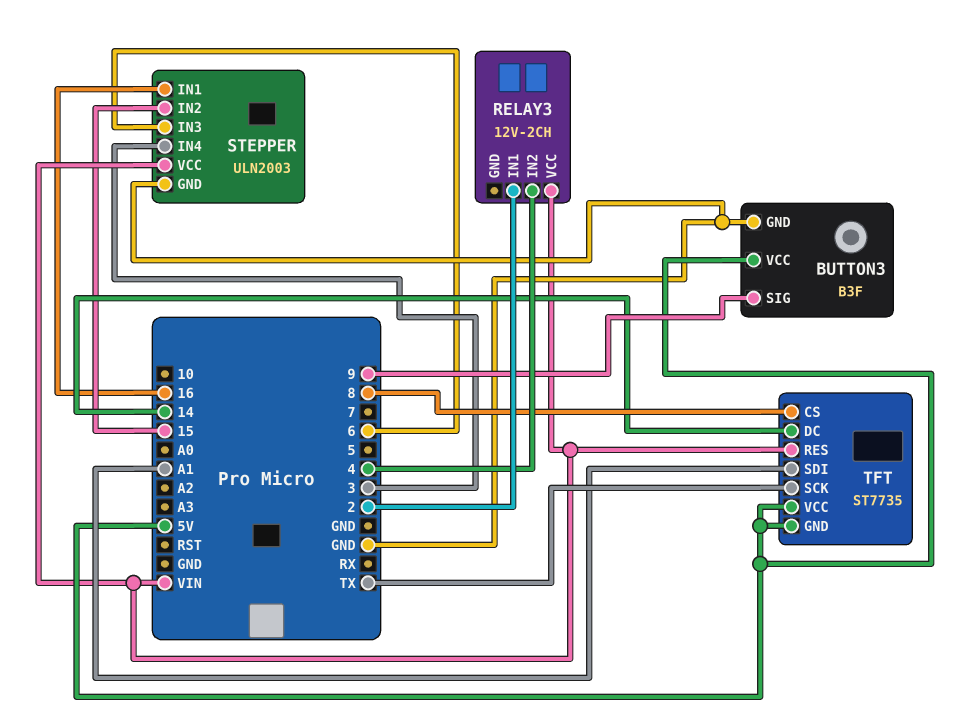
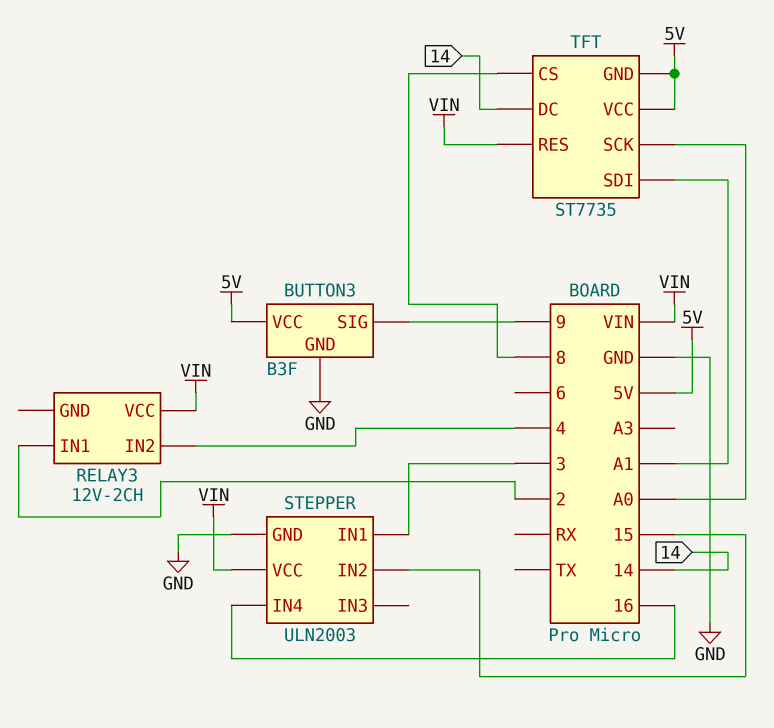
STEPPER pin IN1: 16 -> 3
STEPPER pin IN3: 6 -> none
STEPPER pin IN4: 3 -> 16
TFT pin SCK: TX -> A0

